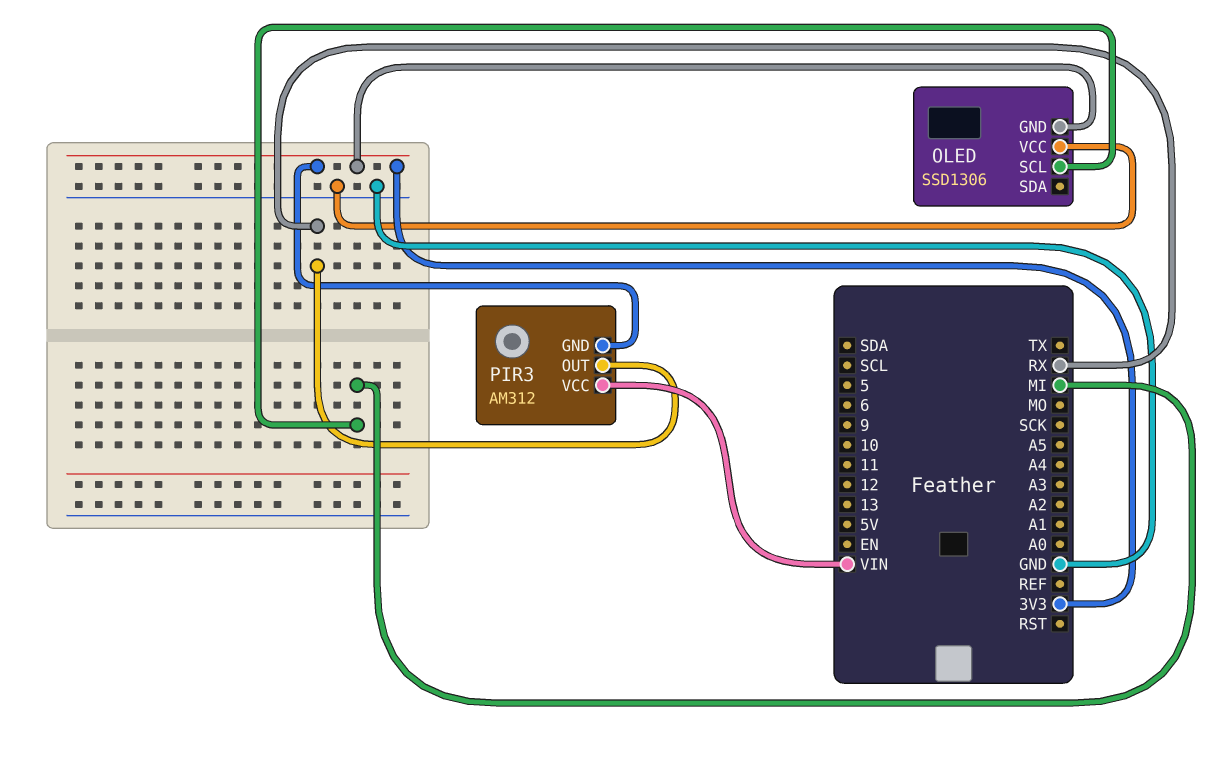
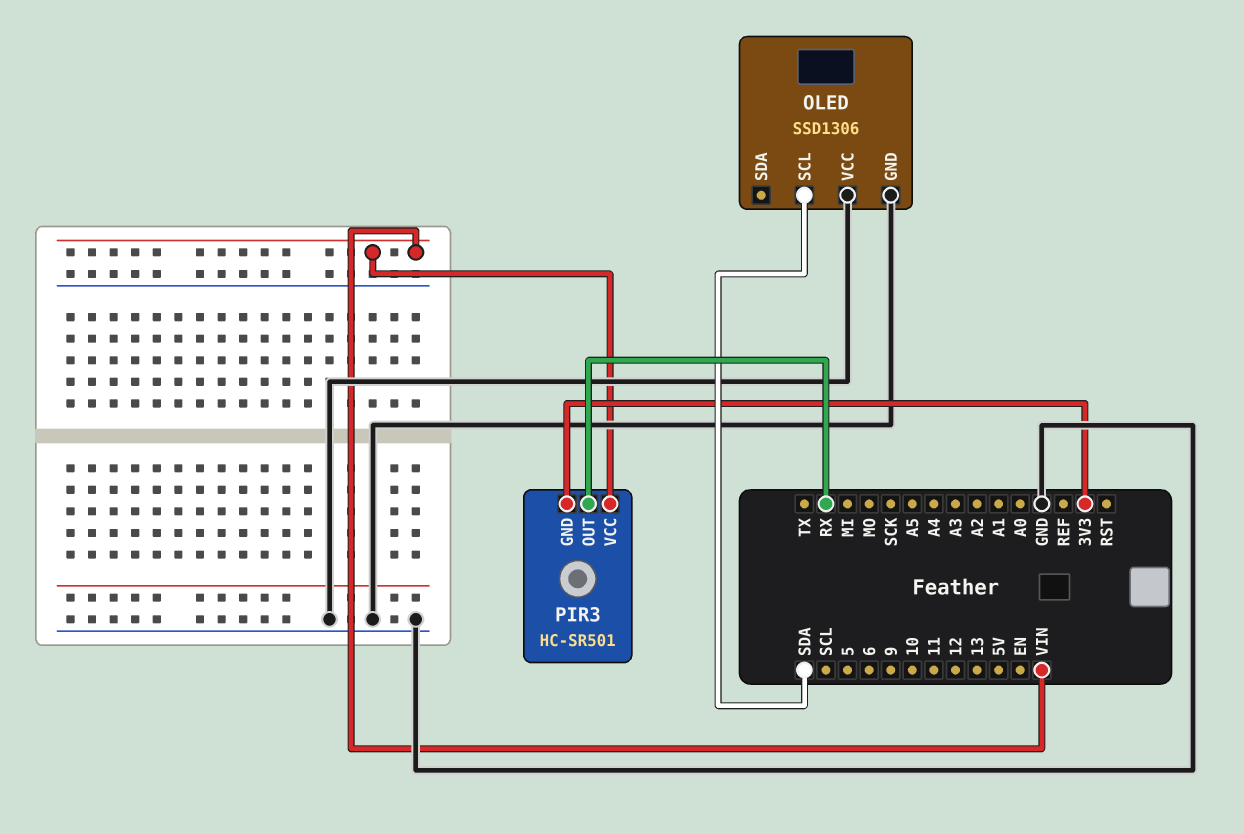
OLED pin GND: 3V3 -> GND
OLED pin SCL: MI -> SDA
PIR3: AM312 -> HC-SR501

